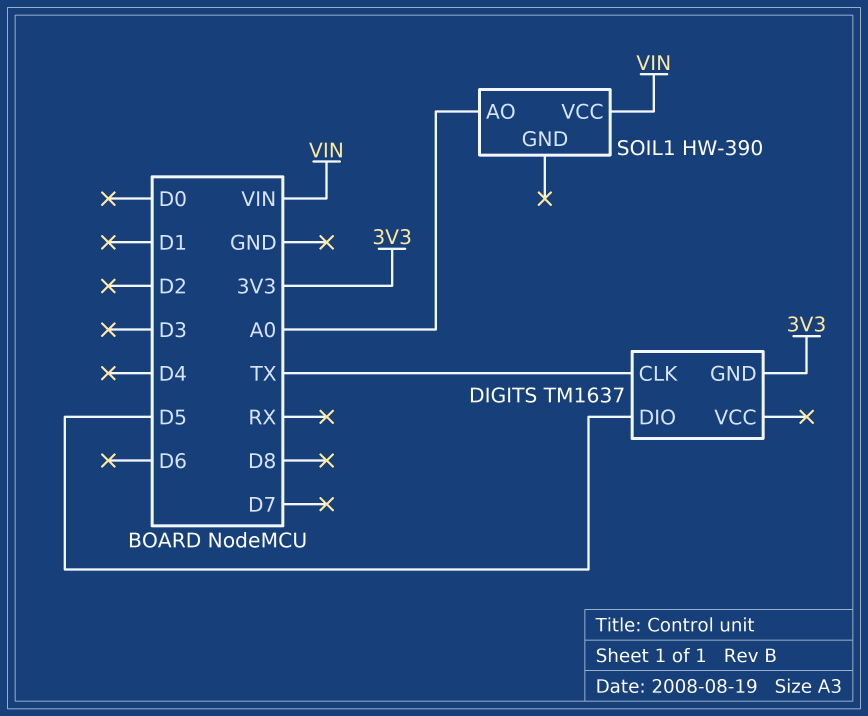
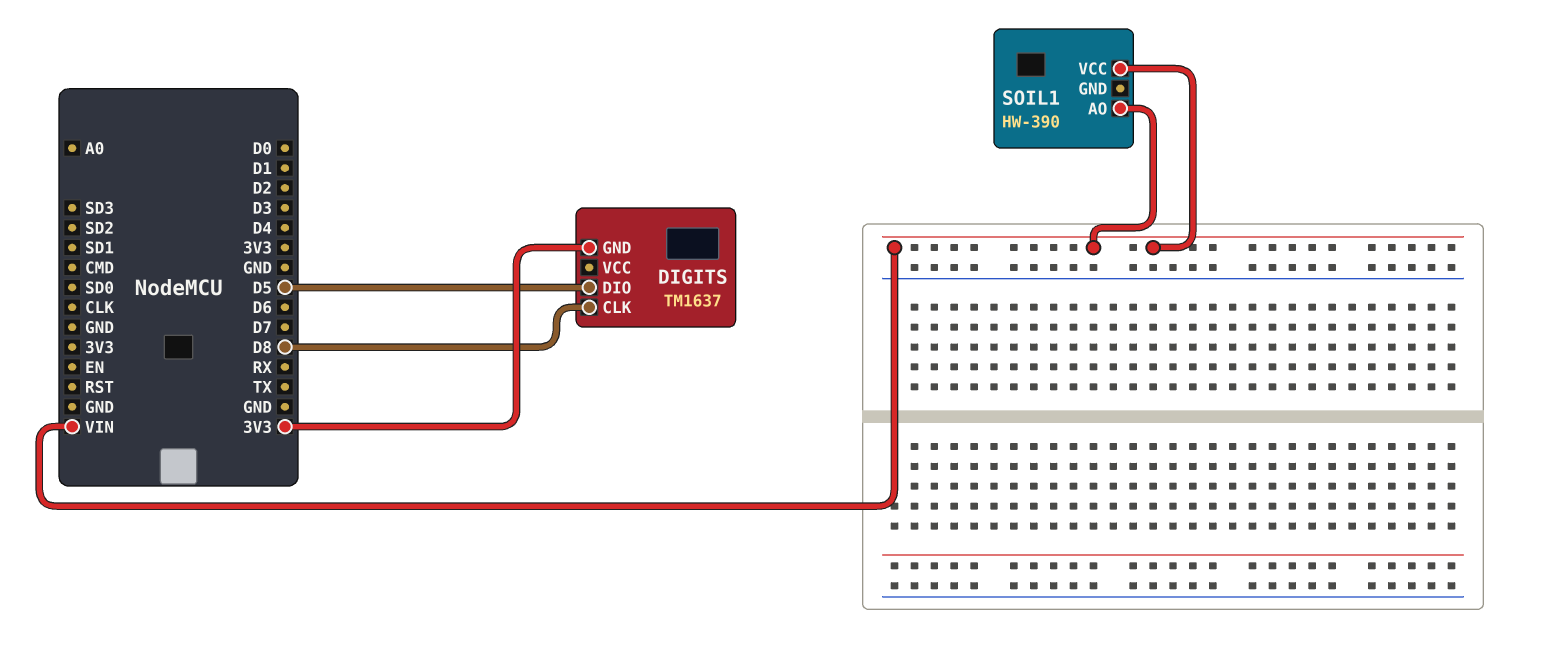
DIGITS pin CLK: TX -> D8
SOIL1 pin AO: A0 -> VIN

